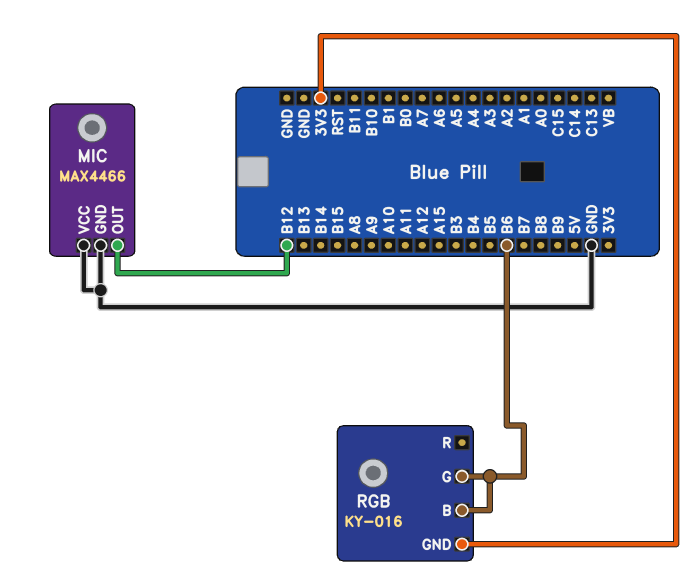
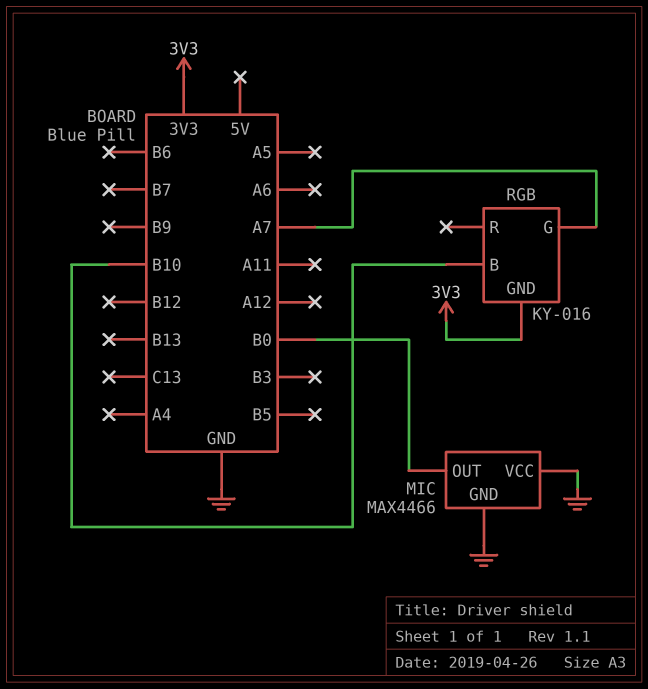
MIC pin OUT: B12 -> B0
RGB pin B: B6 -> B10
RGB pin G: B6 -> A7

